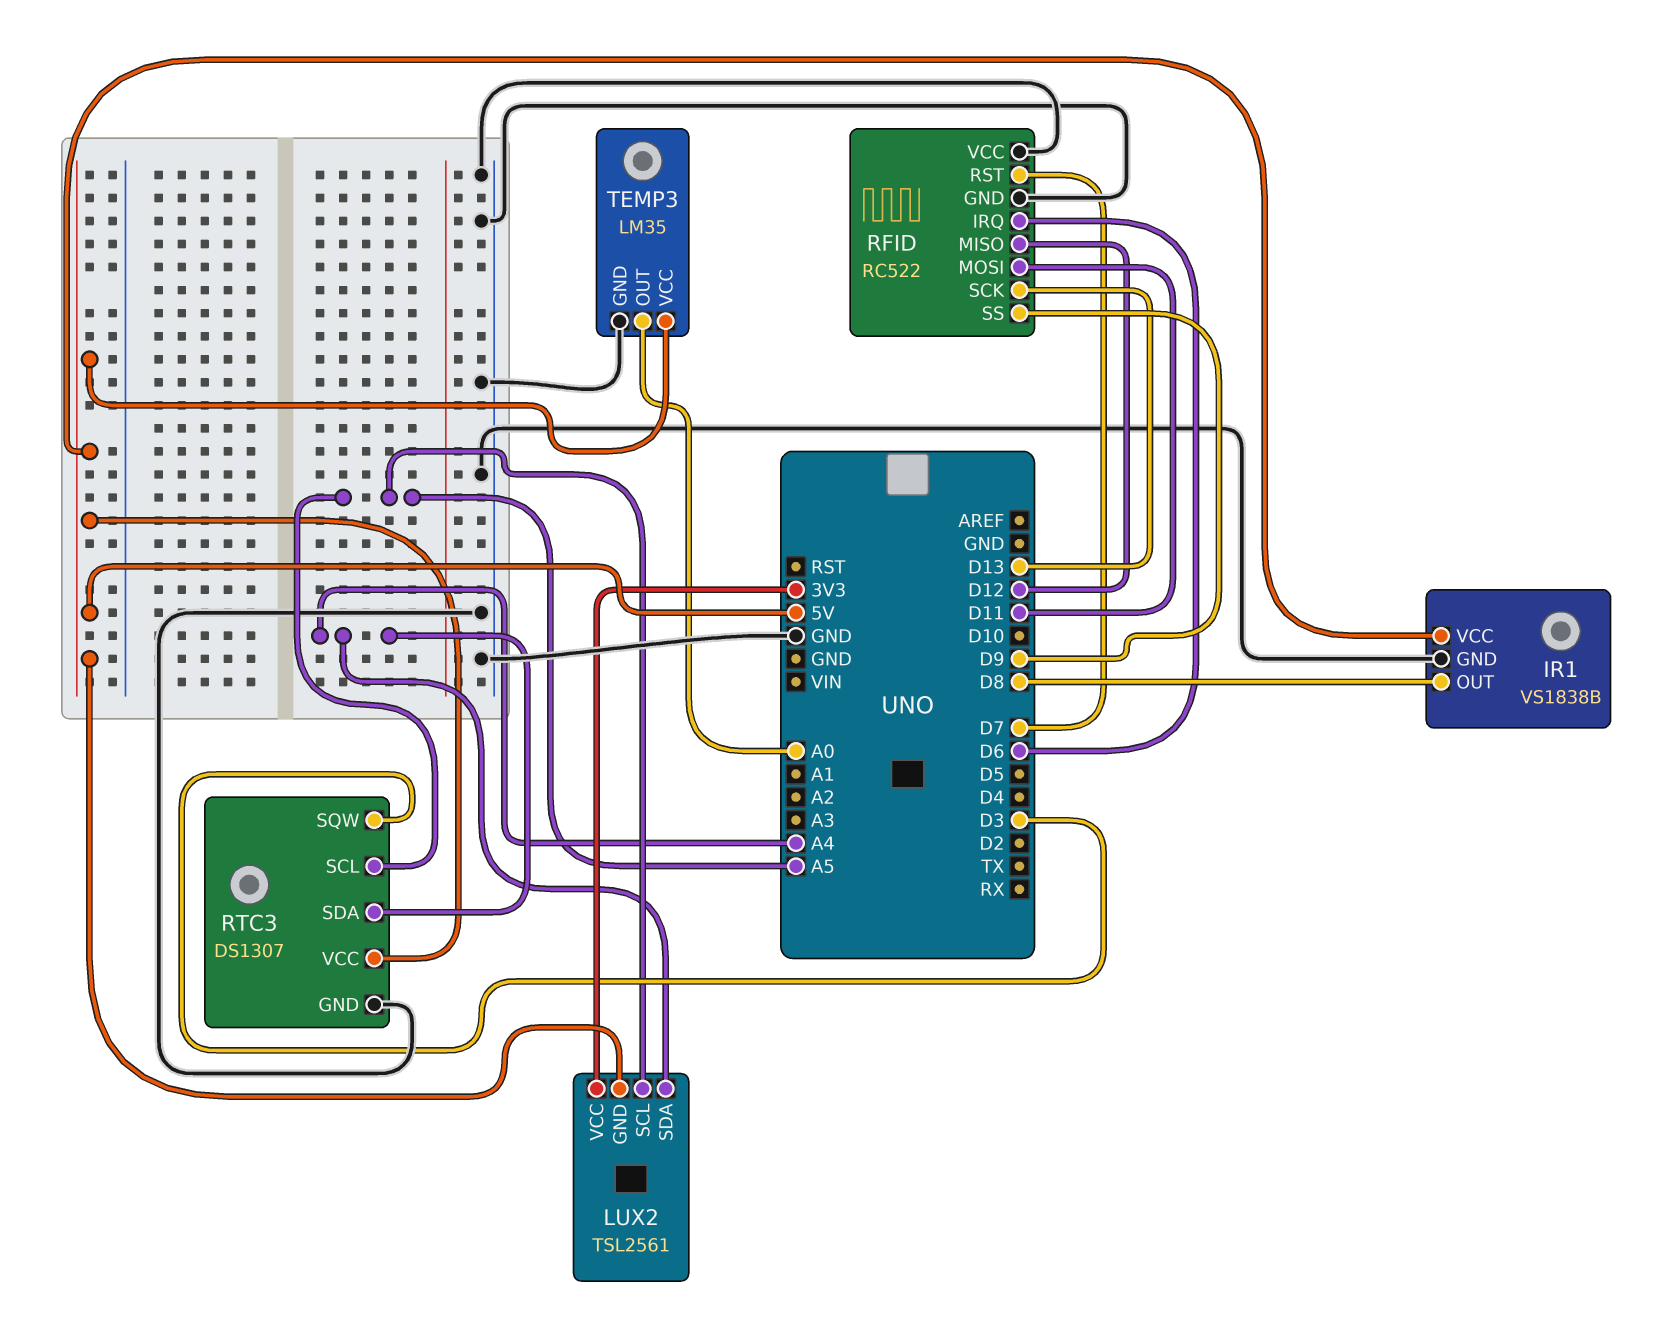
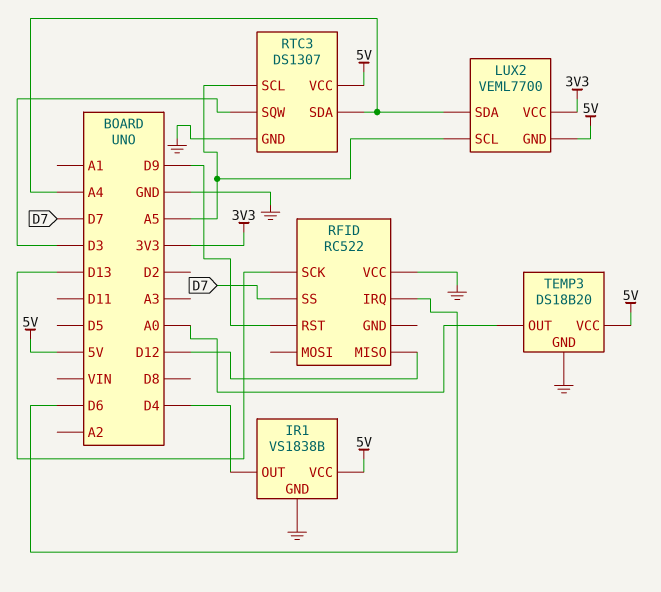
IR1 pin OUT: D8 -> D4
LUX2: TSL2561 -> VEML7700
RFID pin GND: GND -> none
RFID pin MOSI: D11 -> none
RFID pin RST: D7 -> D9
RFID pin SS: D9 -> D7
TEMP3: LM35 -> DS18B20

